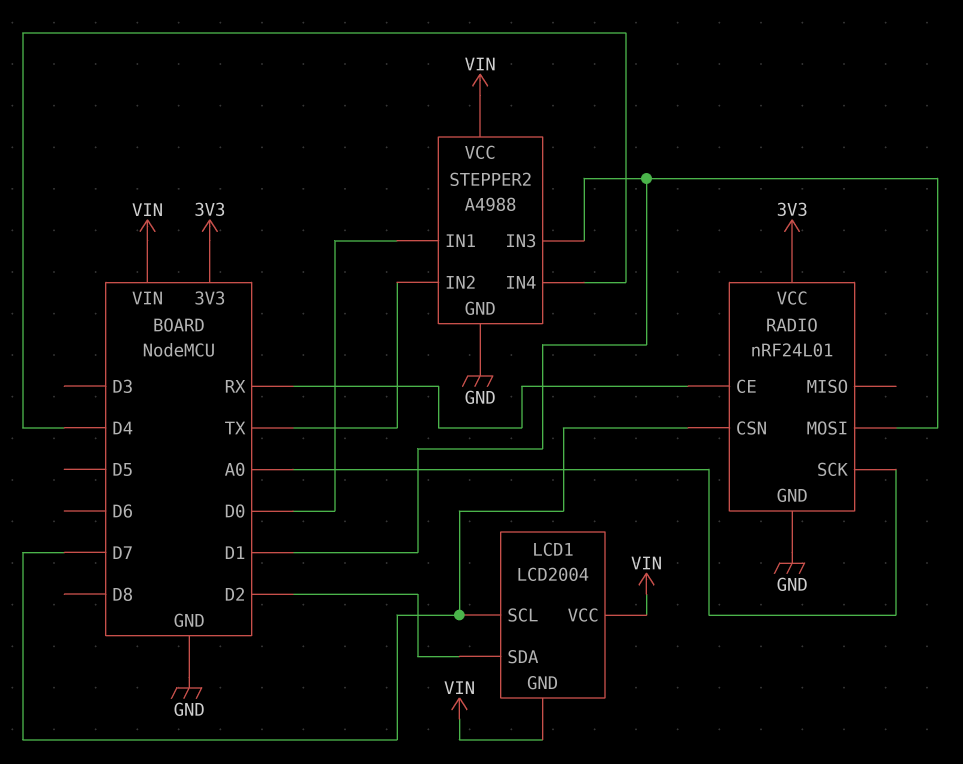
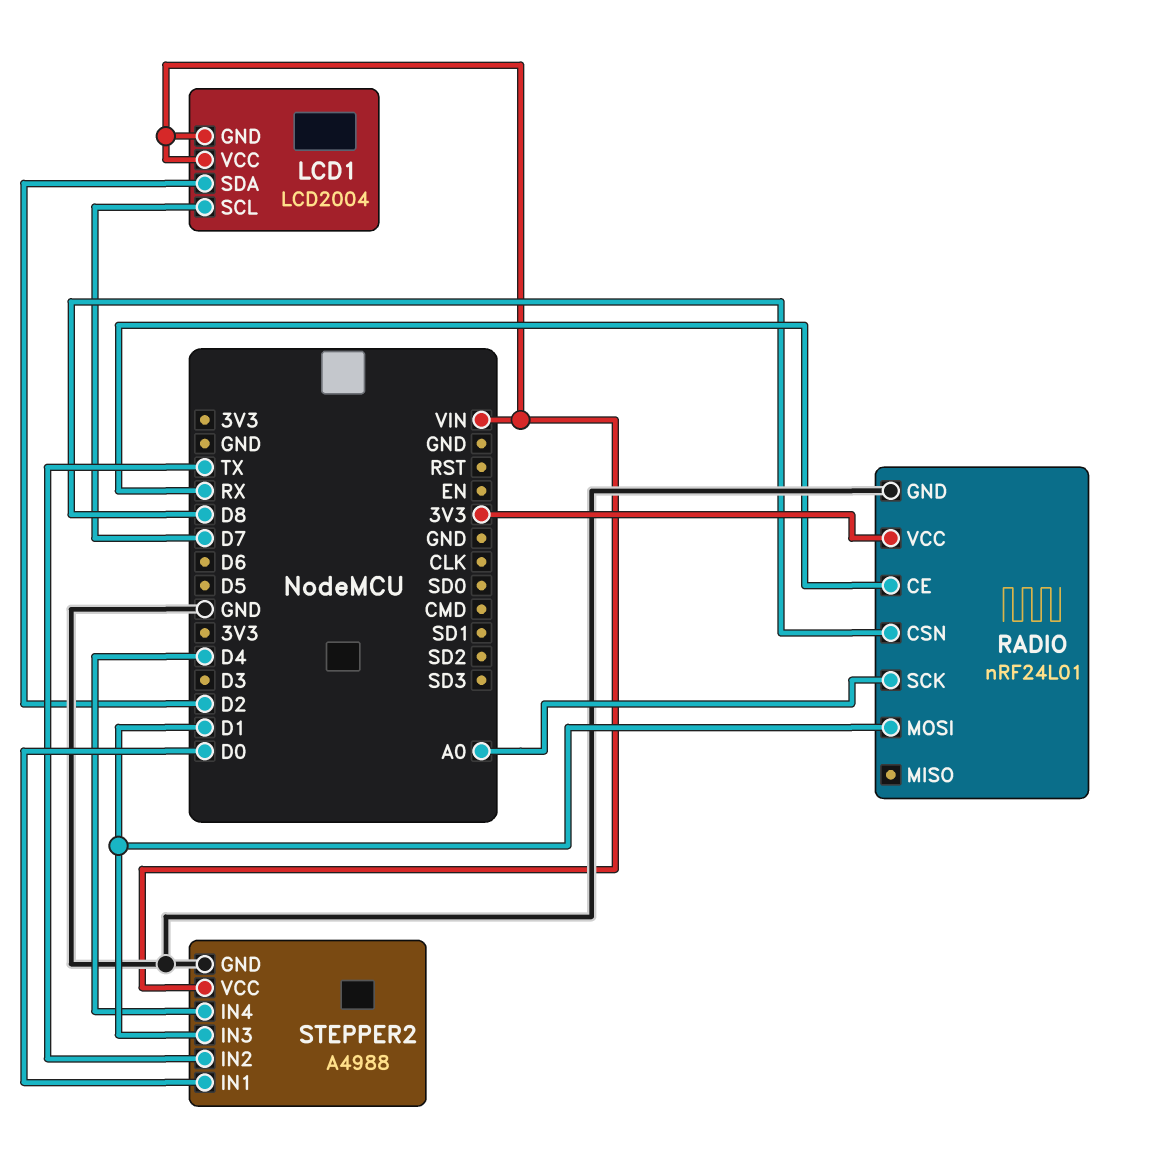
RADIO pin CSN: D7 -> D8

